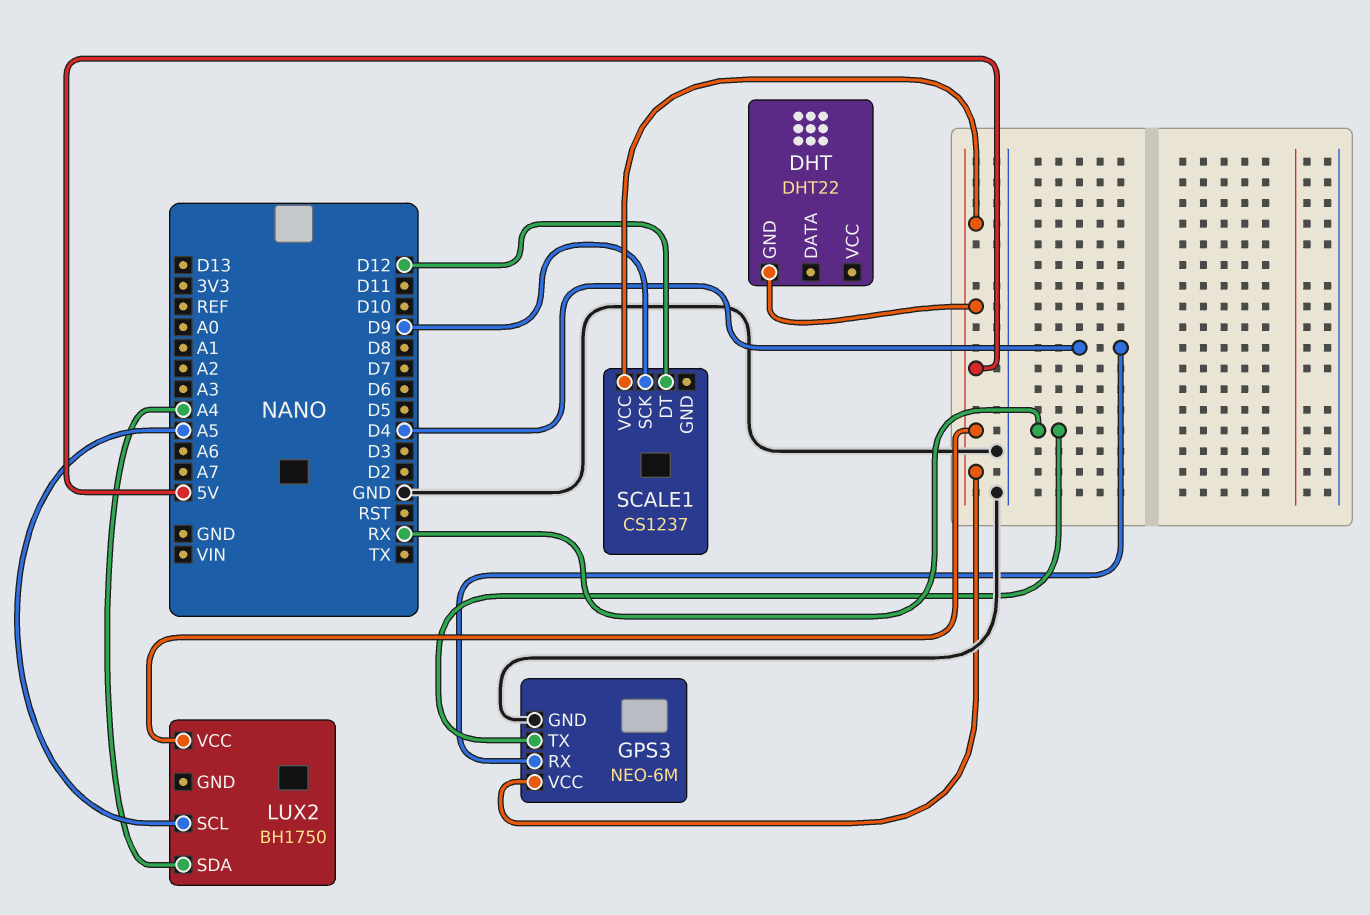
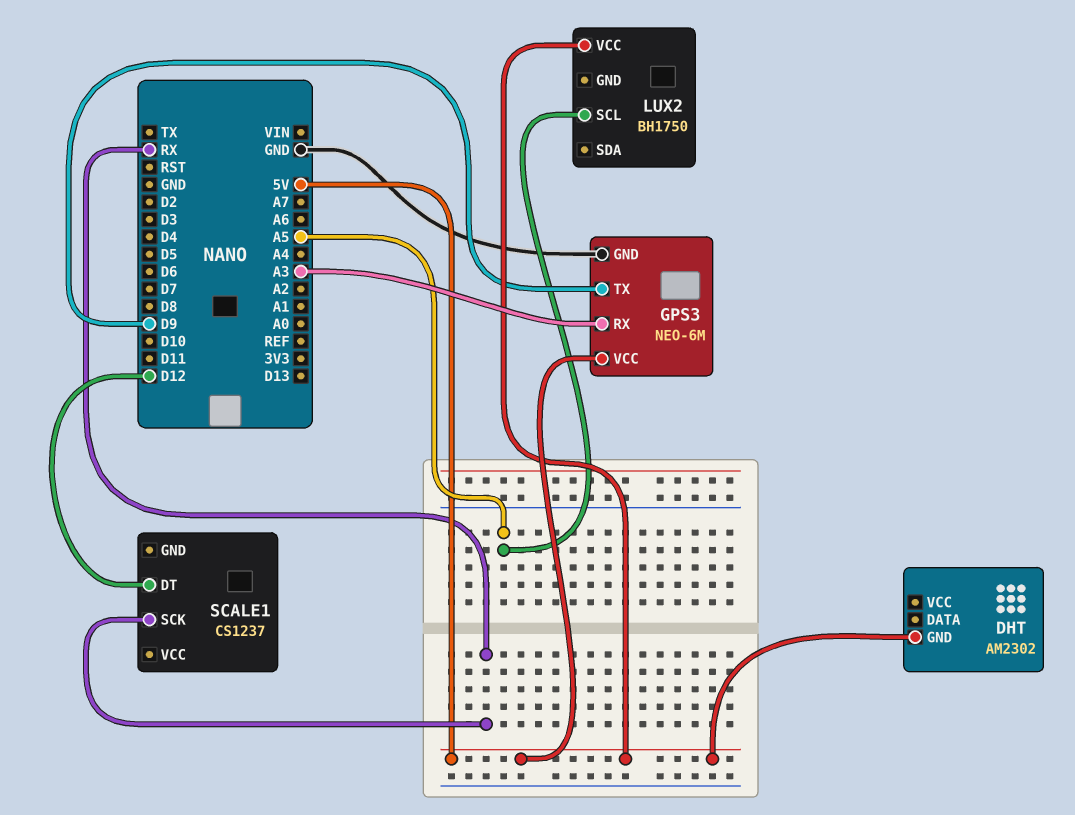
DHT: DHT22 -> AM2302
GPS3 pin RX: D4 -> A3
GPS3 pin TX: RX -> D9
LUX2 pin SDA: A4 -> none
SCALE1 pin SCK: D9 -> RX
SCALE1 pin VCC: 5V -> none

